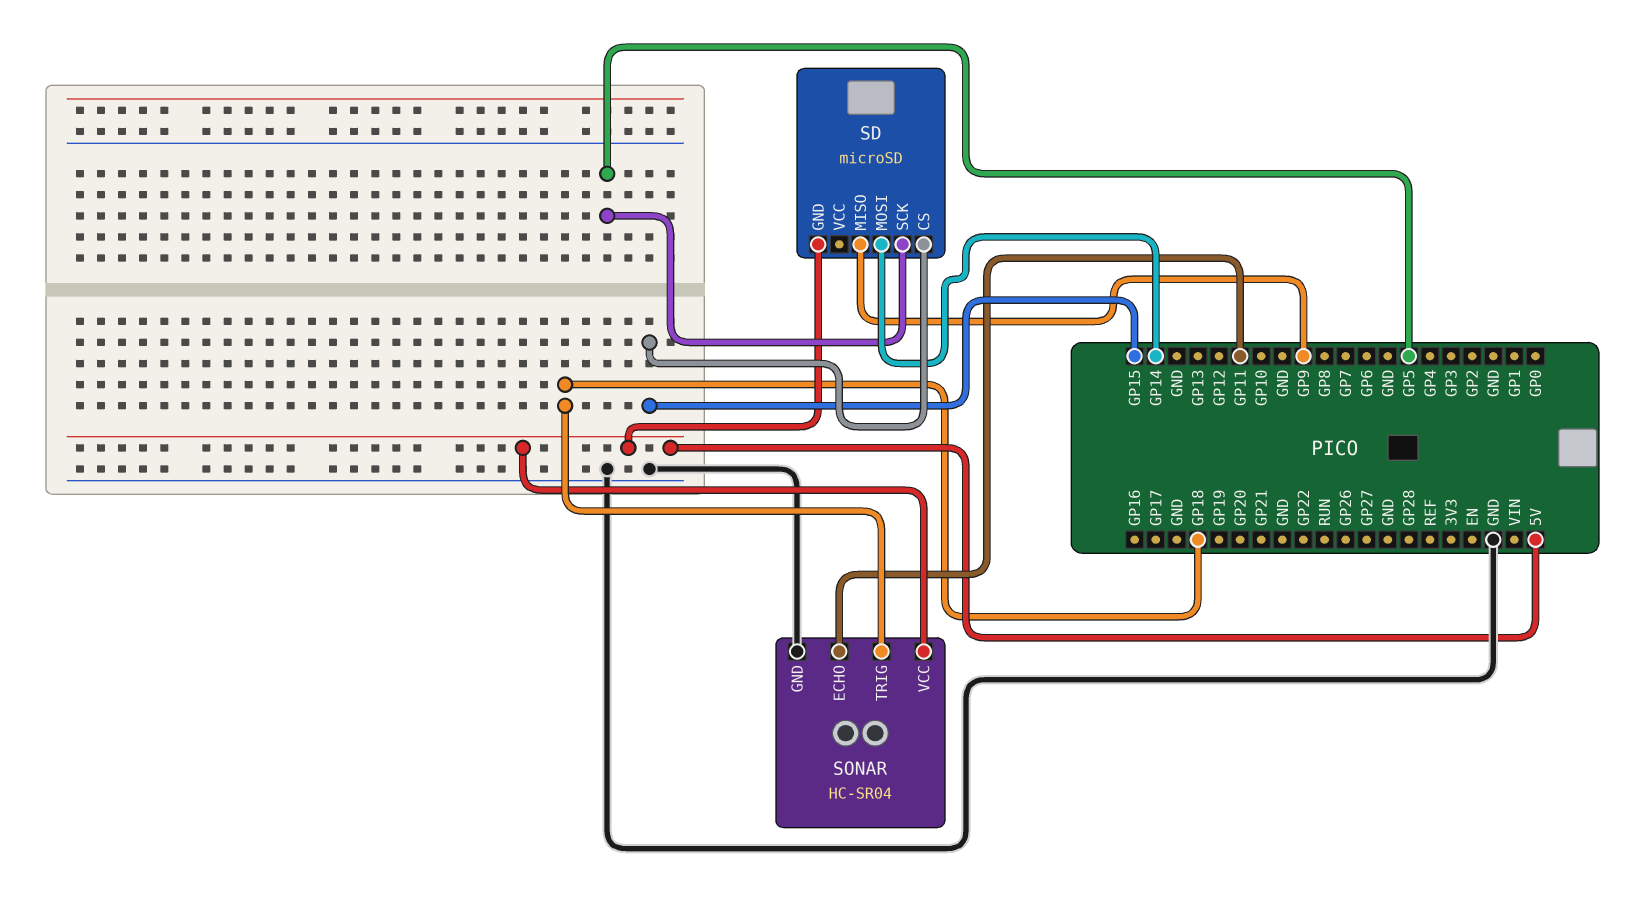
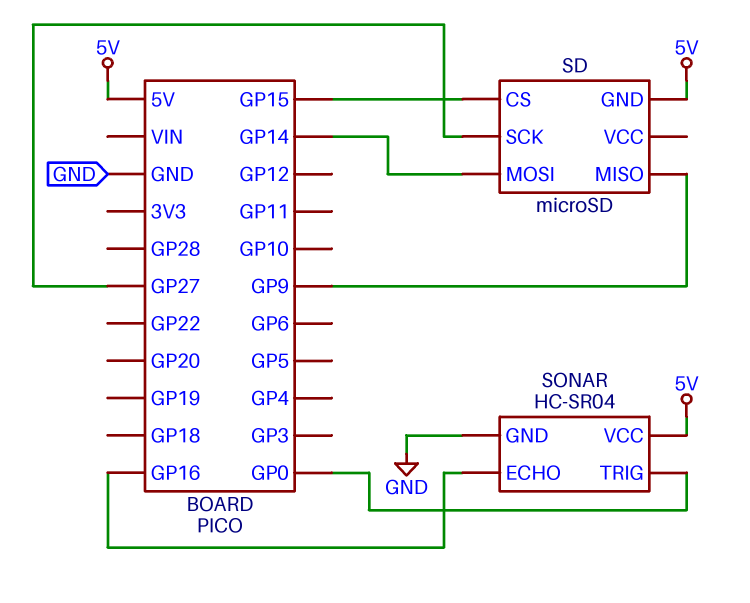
SD pin SCK: GP5 -> GP27
SONAR pin ECHO: GP11 -> GP16
SONAR pin TRIG: GP18 -> GP0

